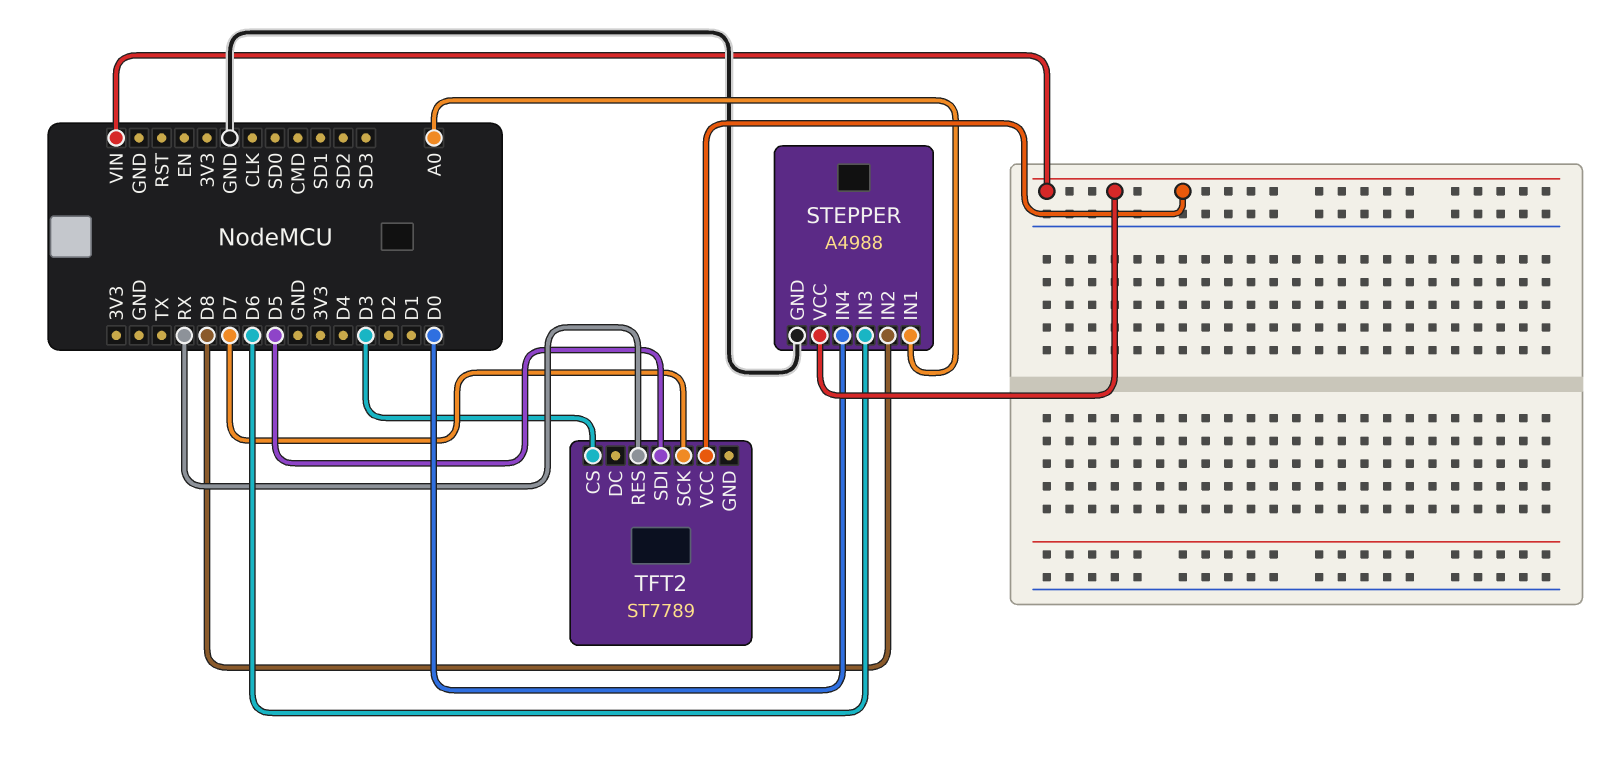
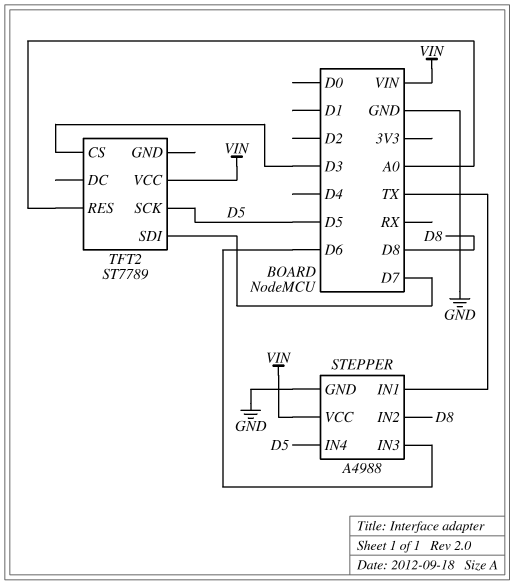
STEPPER pin IN1: A0 -> TX
STEPPER pin IN4: D0 -> D5
TFT2 pin RES: RX -> A0
TFT2 pin SCK: D7 -> D5
TFT2 pin SDI: D5 -> D7

